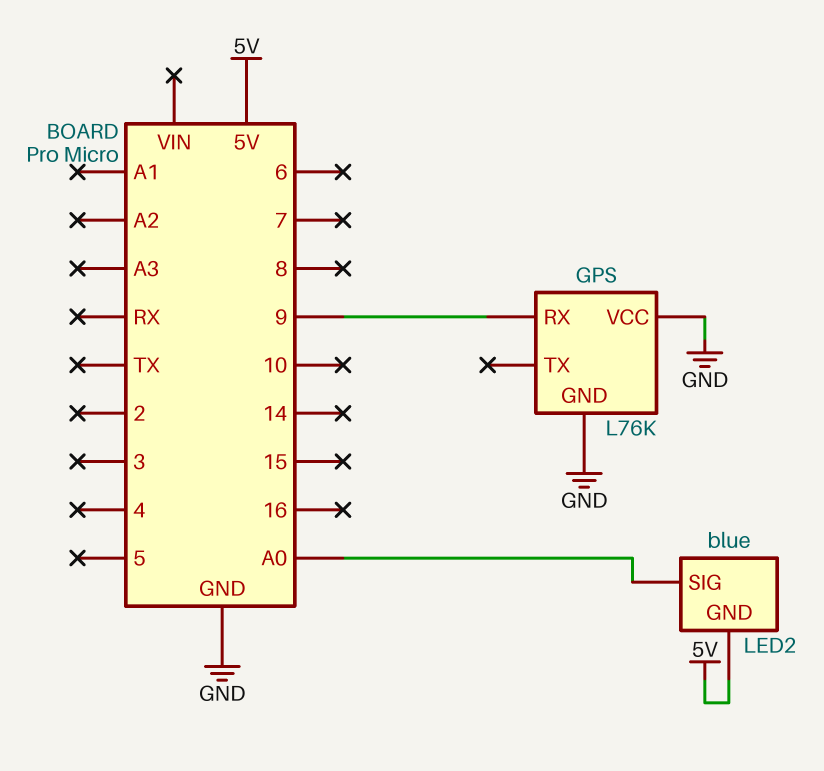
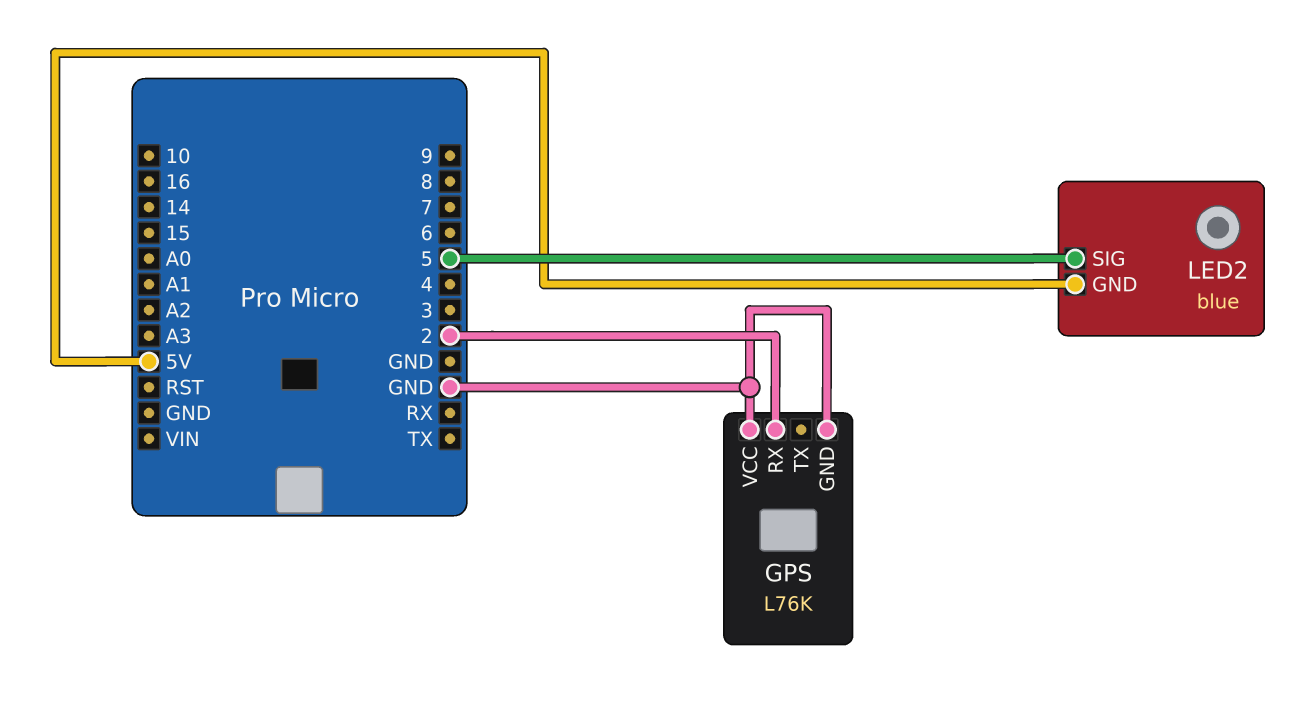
GPS pin RX: 9 -> 2
LED2 pin SIG: A0 -> 5

